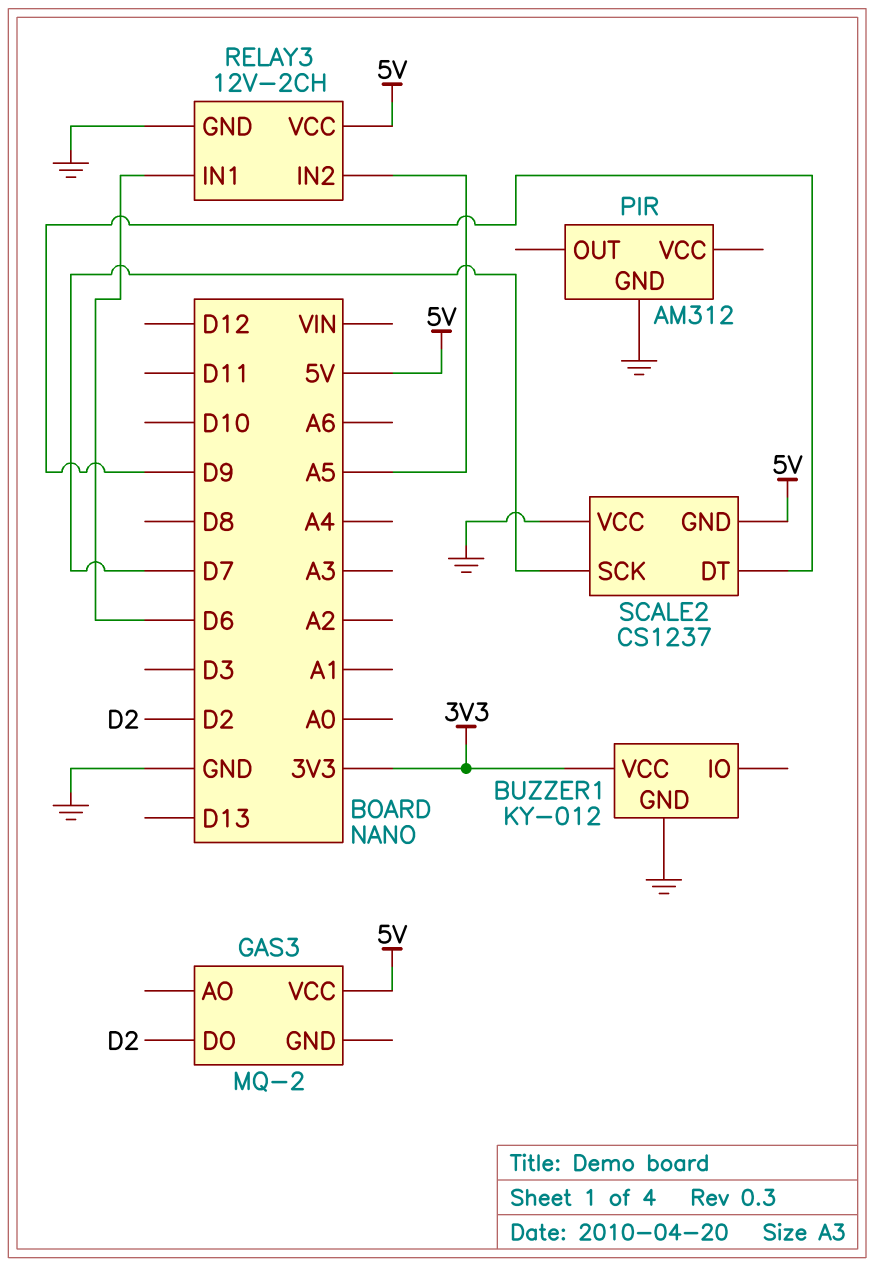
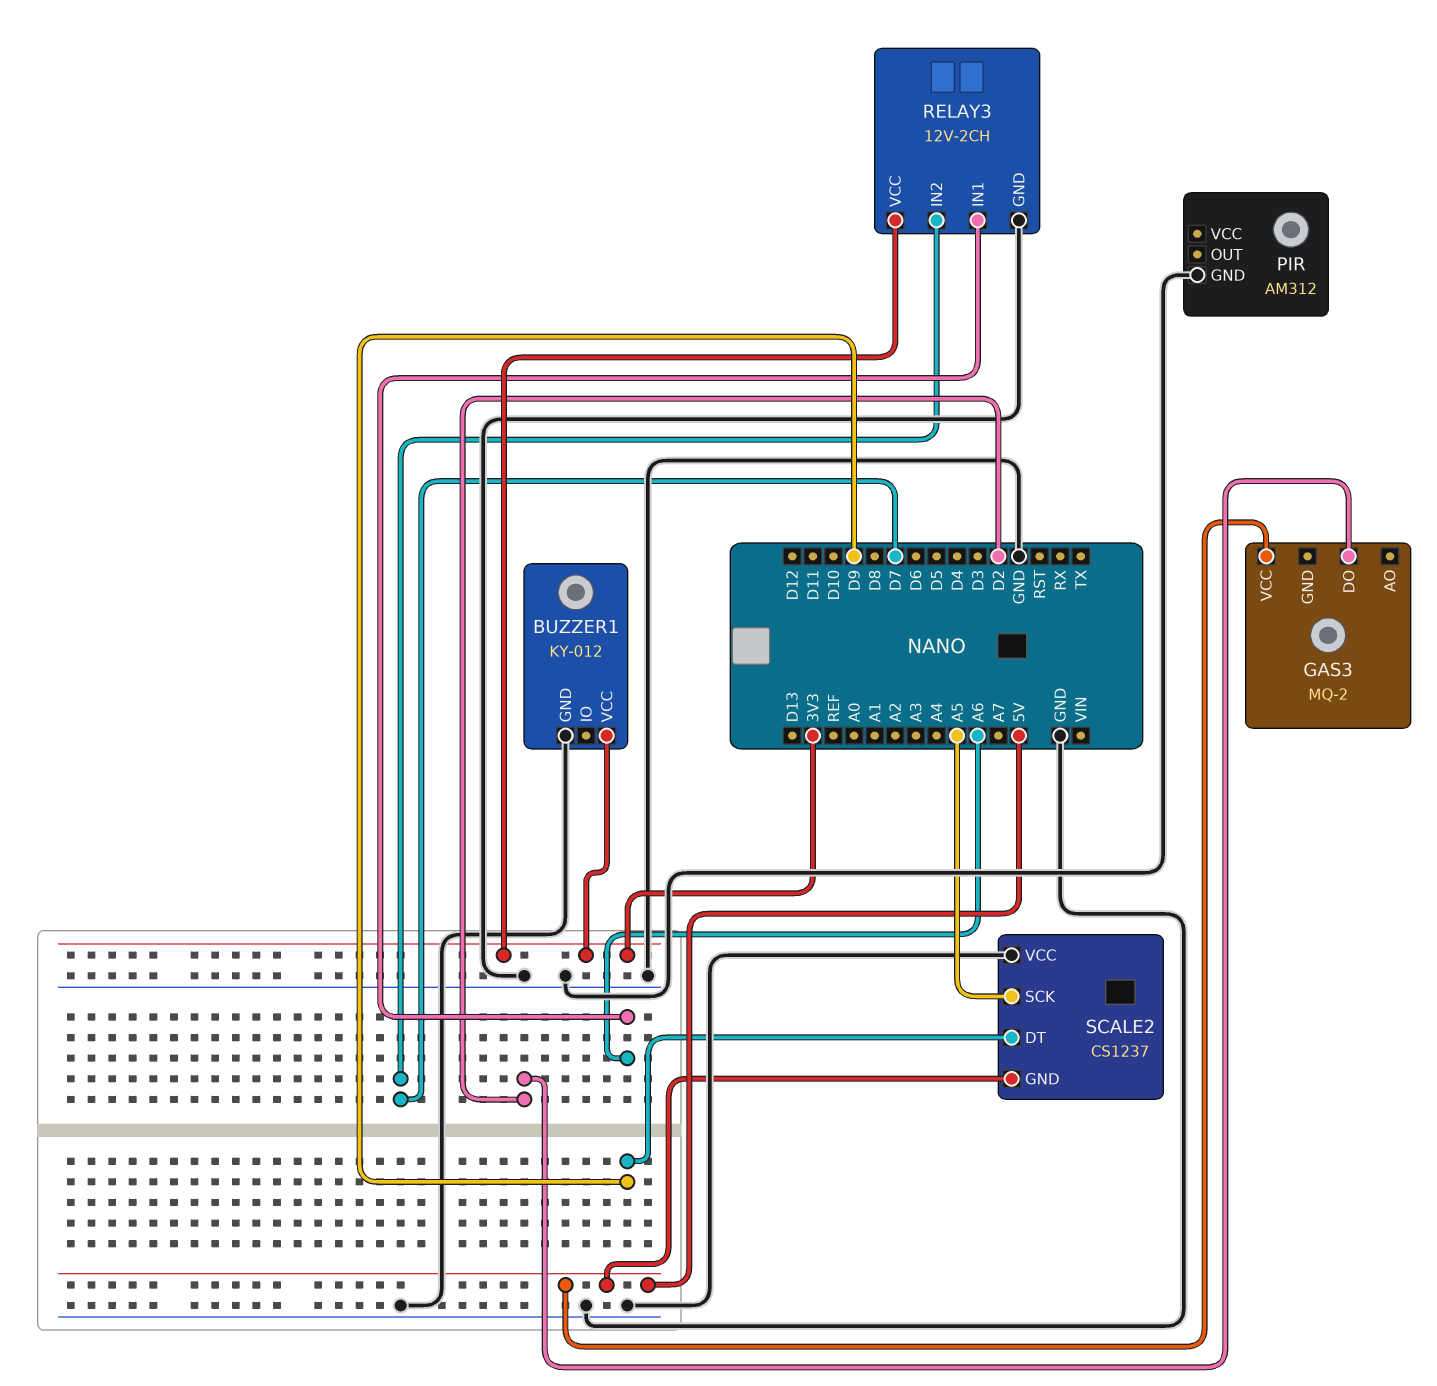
RELAY3 pin IN1: D6 -> A6
RELAY3 pin IN2: A5 -> D7
RELAY3 pin VCC: 5V -> 3V3
SCALE2 pin SCK: D7 -> A5

